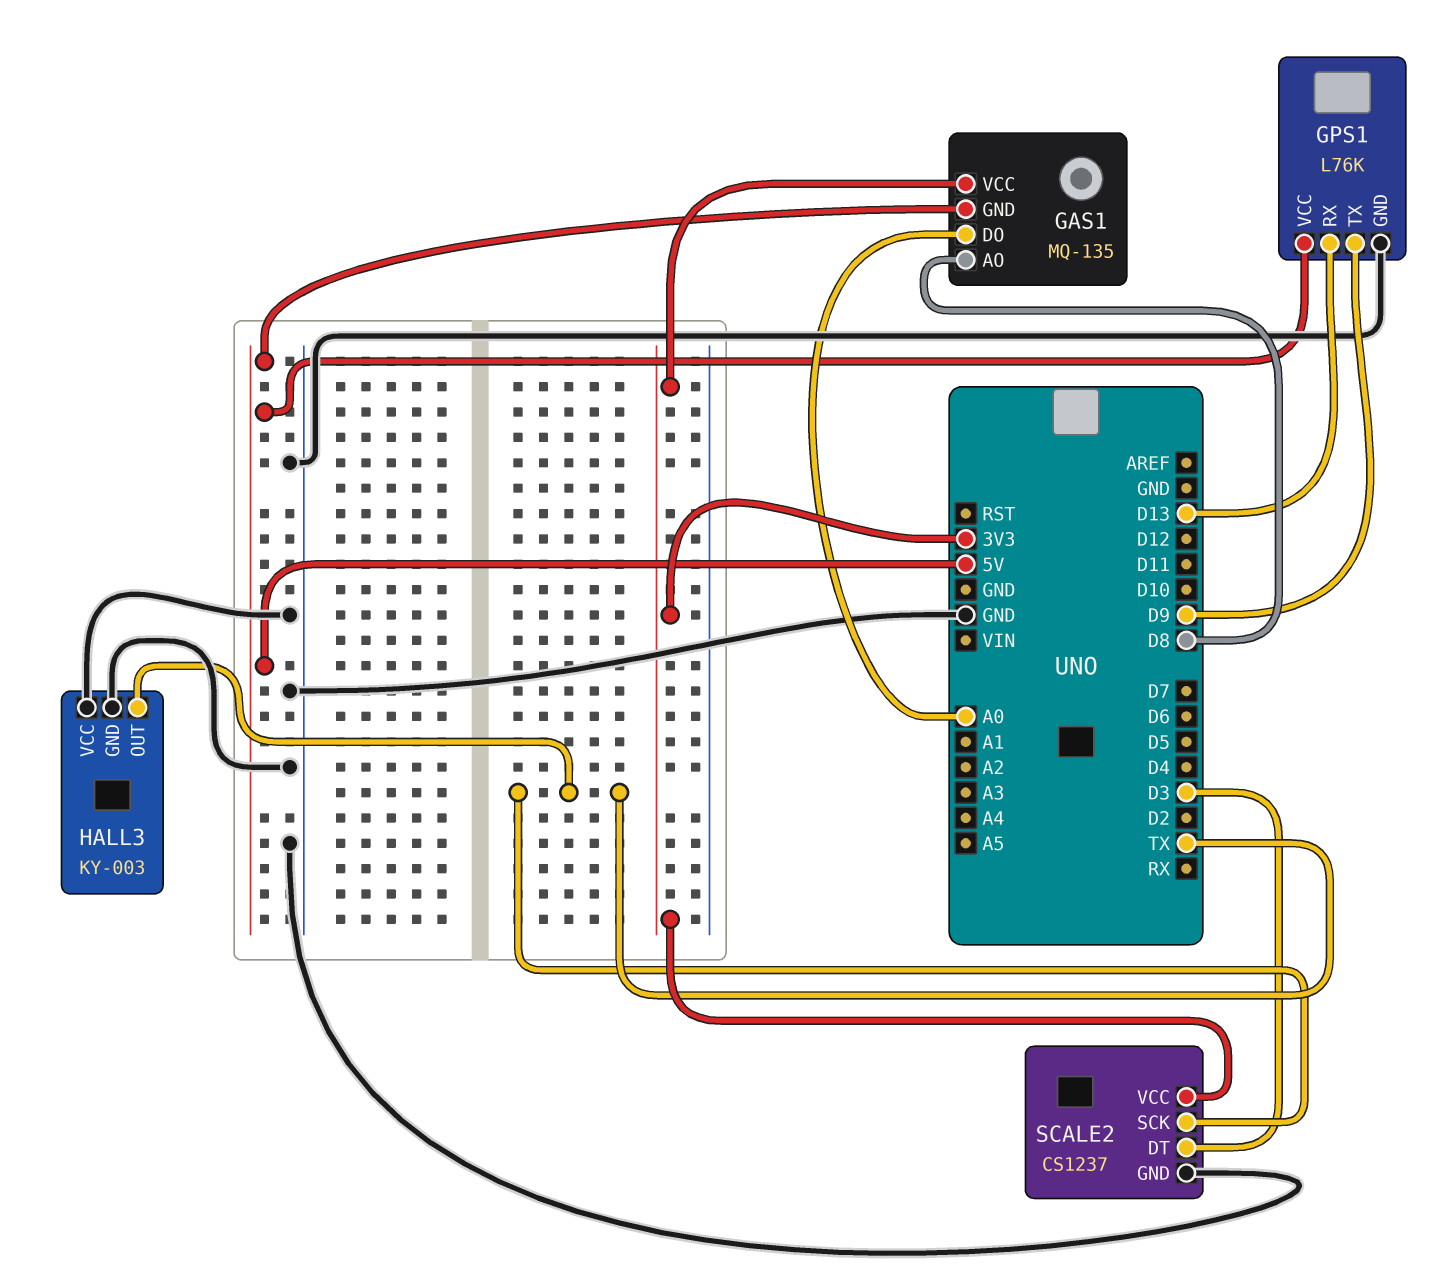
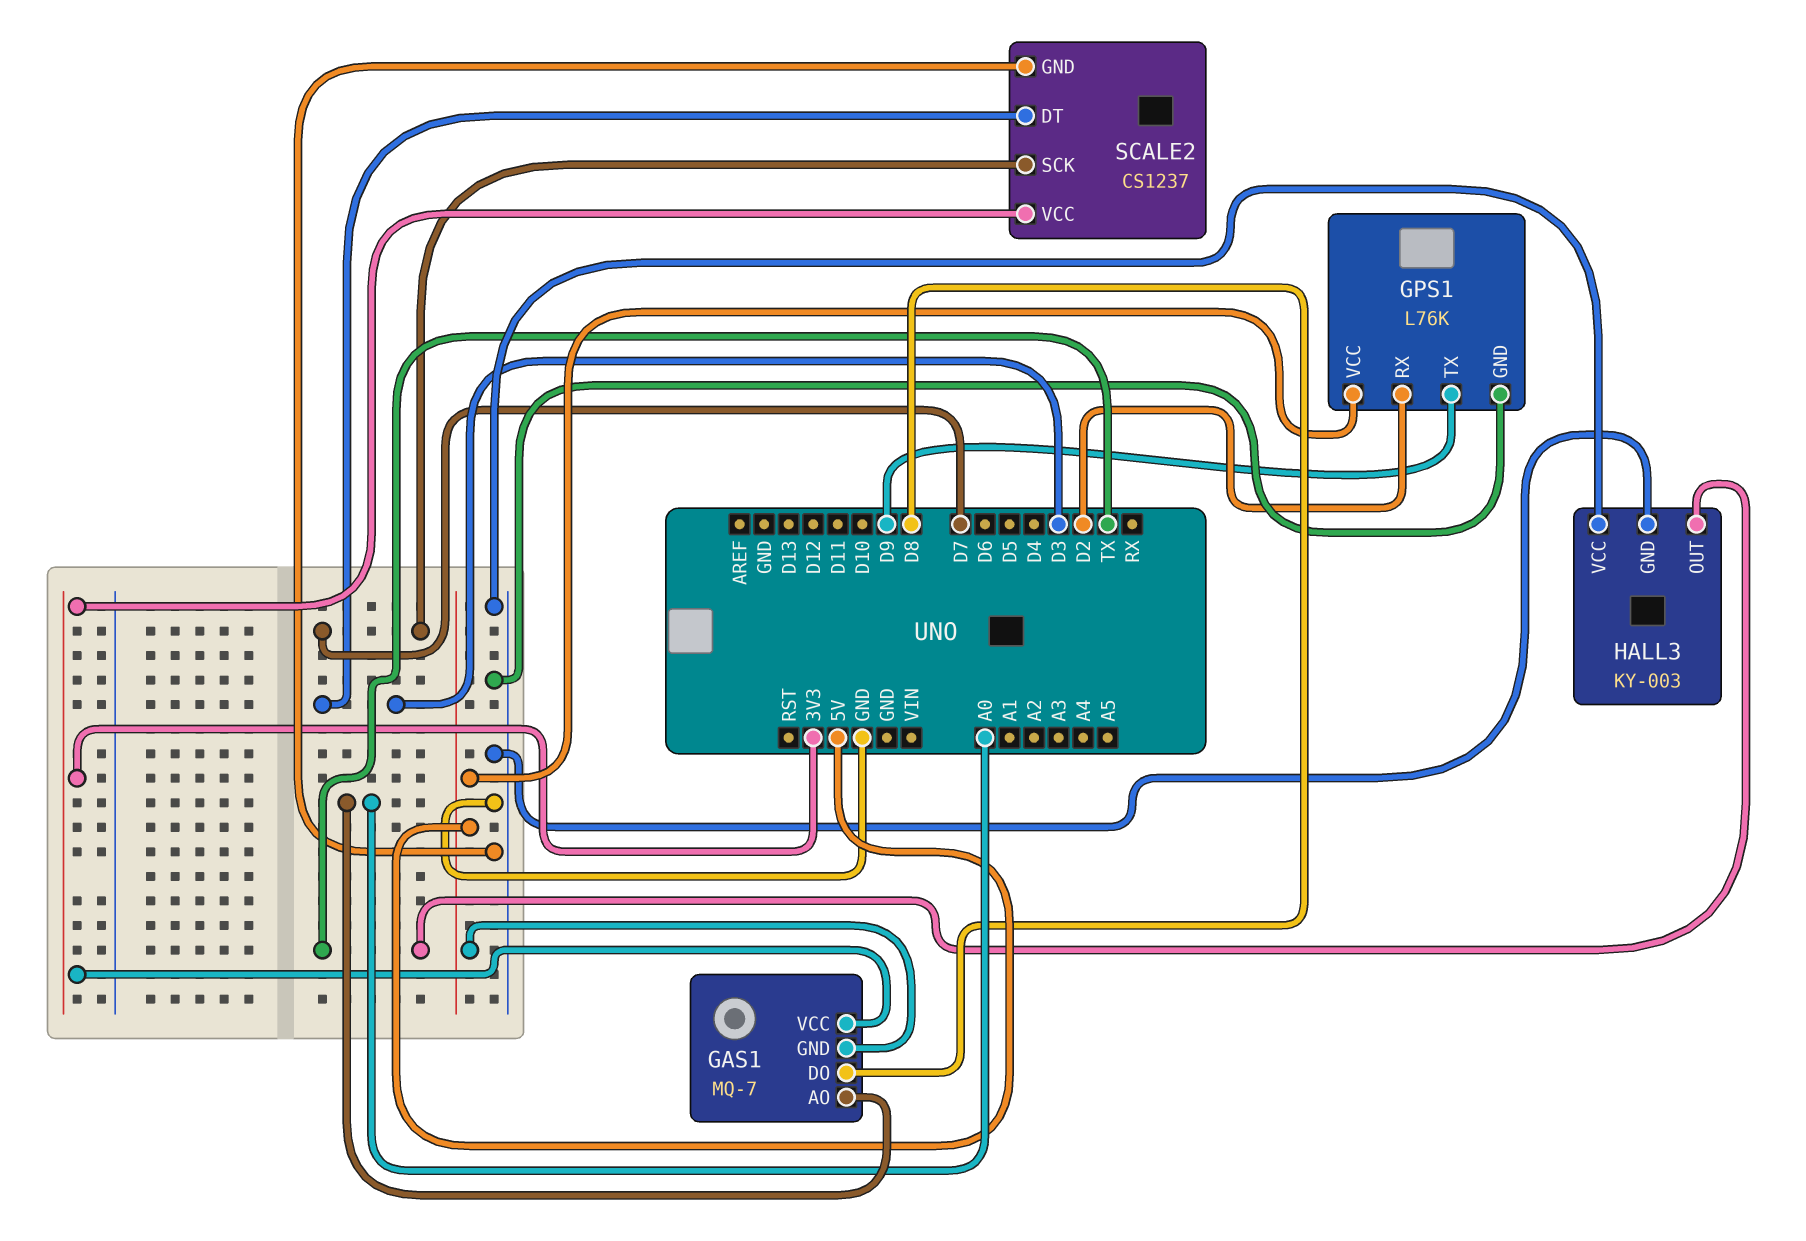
GAS1: MQ-135 -> MQ-7
GAS1 pin AO: D8 -> A0
GAS1 pin DO: A0 -> D8
GPS1 pin RX: D13 -> D2
SCALE2 pin SCK: TX -> D7

